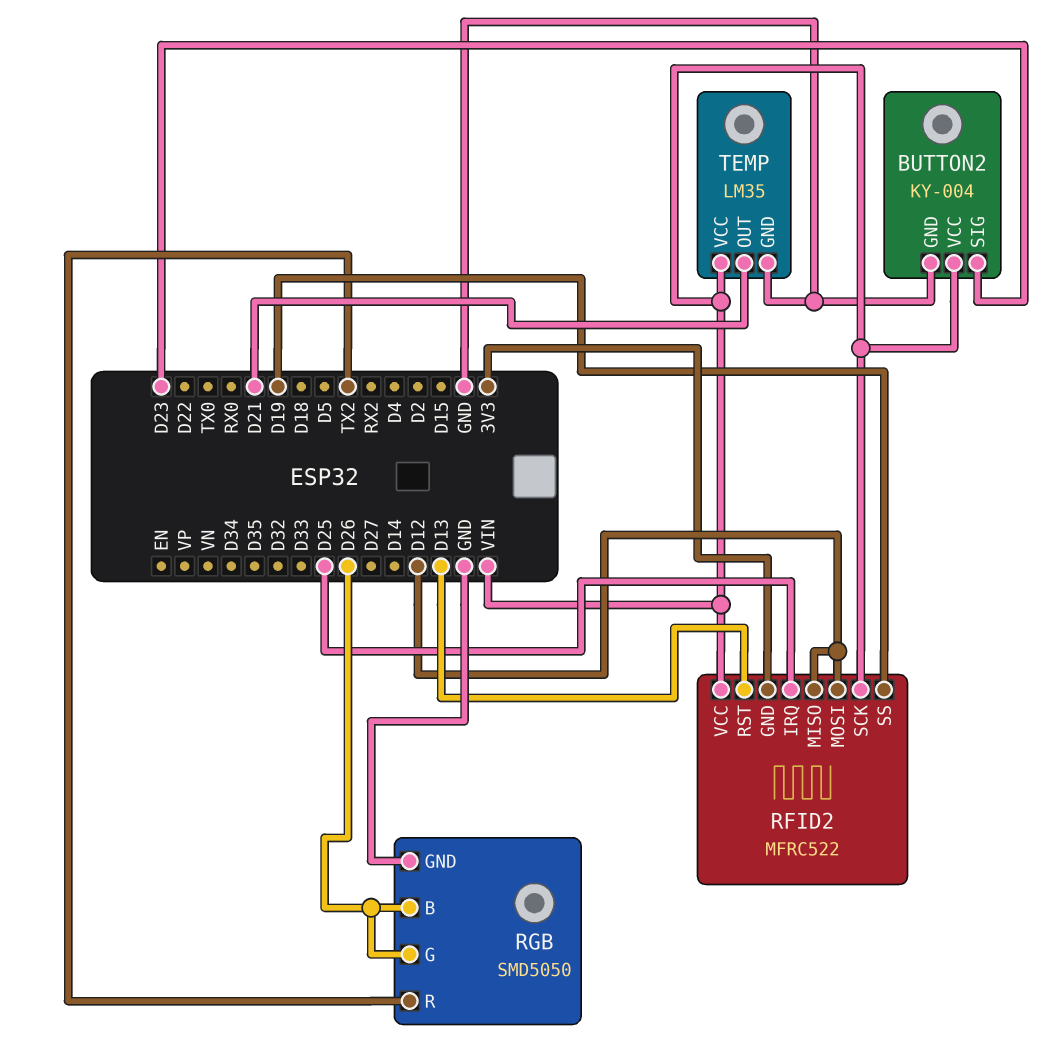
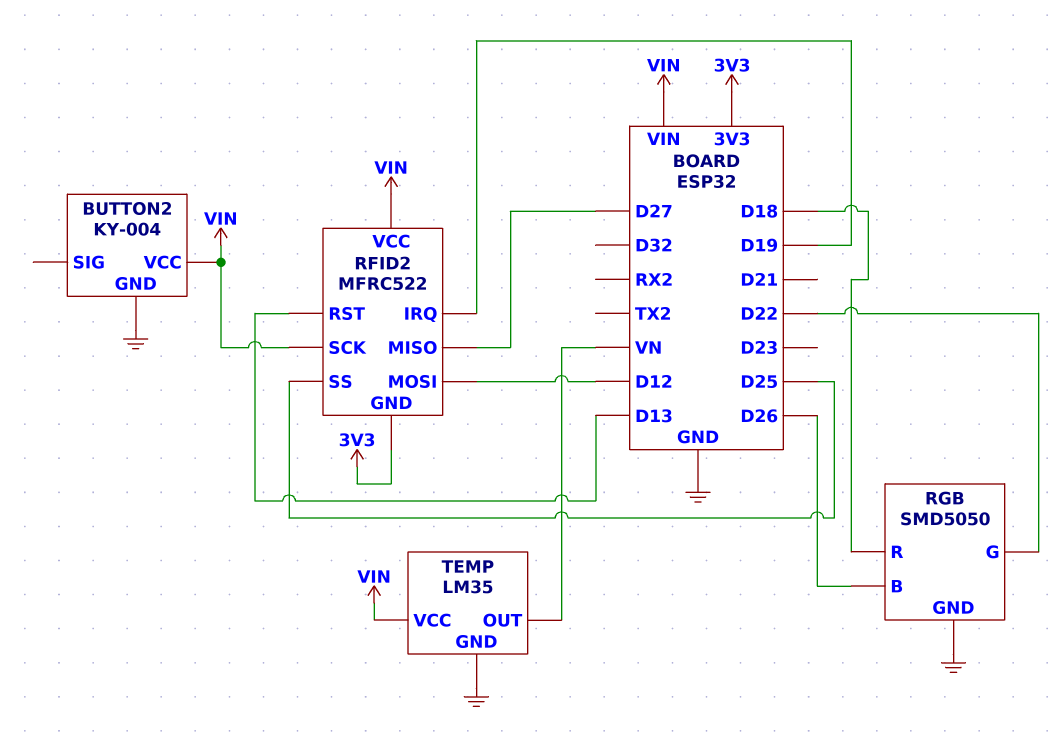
BUTTON2 pin SIG: D23 -> none
RFID2 pin IRQ: D25 -> D19
RFID2 pin MISO: D12 -> D27
RFID2 pin SS: D19 -> D25
RGB pin G: D26 -> D22
RGB pin R: TX2 -> D18
TEMP pin OUT: D21 -> VN

